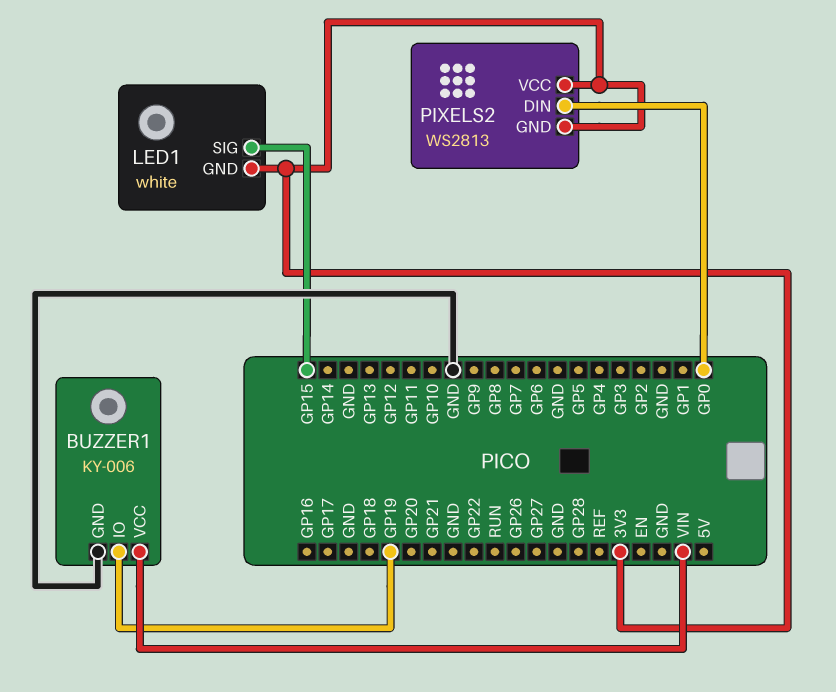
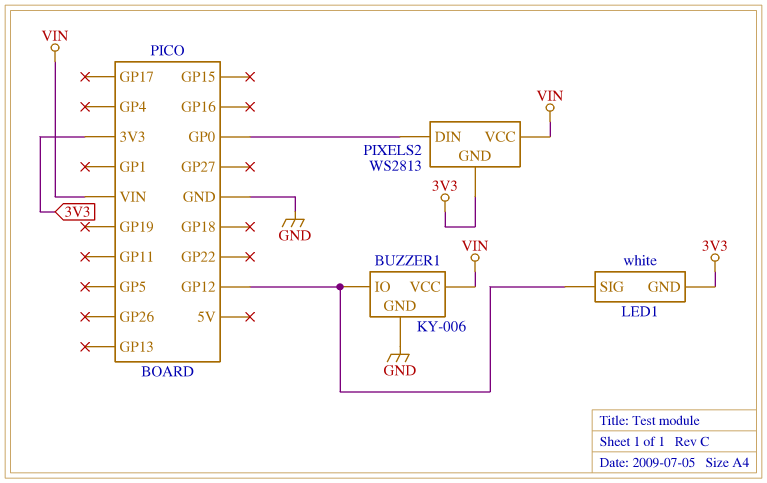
BUZZER1 pin IO: GP19 -> GP12
LED1 pin SIG: GP15 -> GP12
PIXELS2 pin VCC: 3V3 -> VIN

